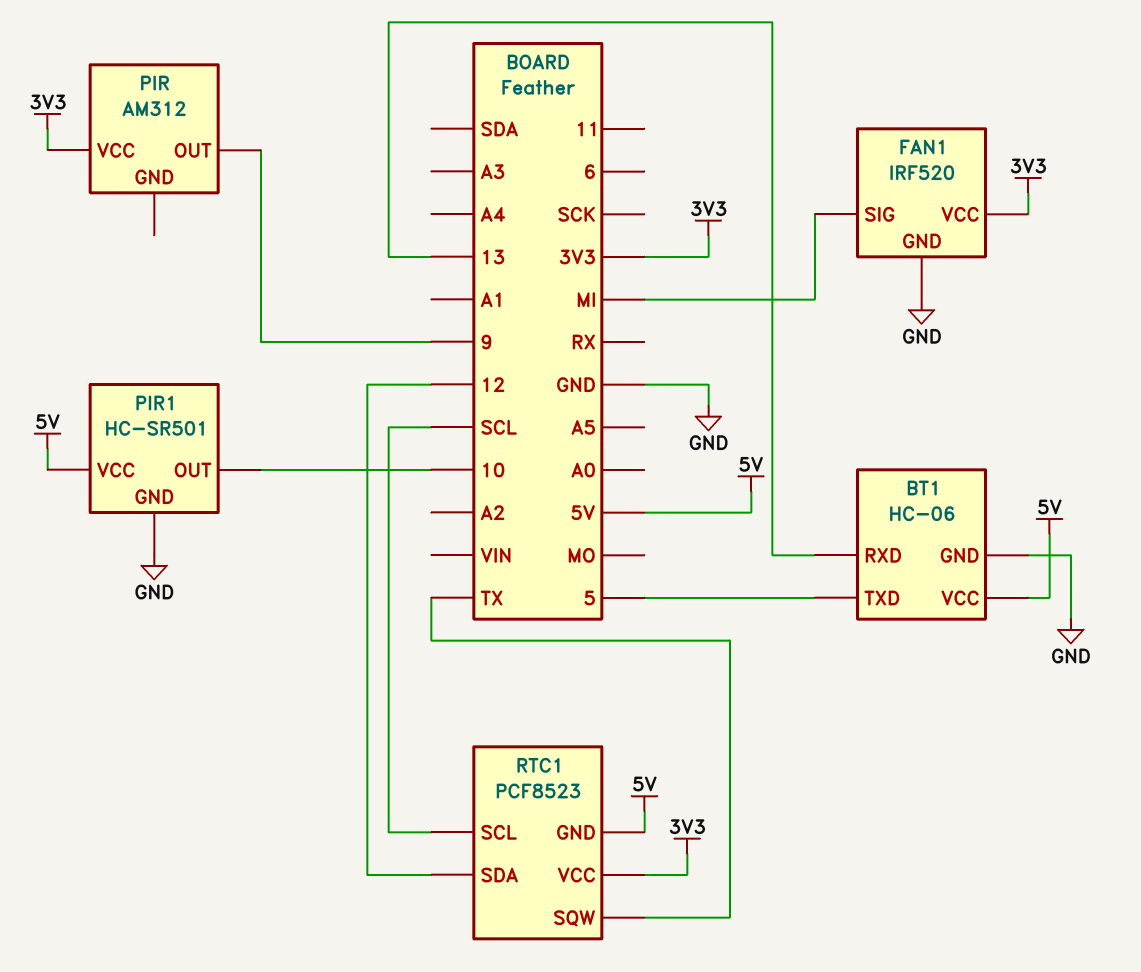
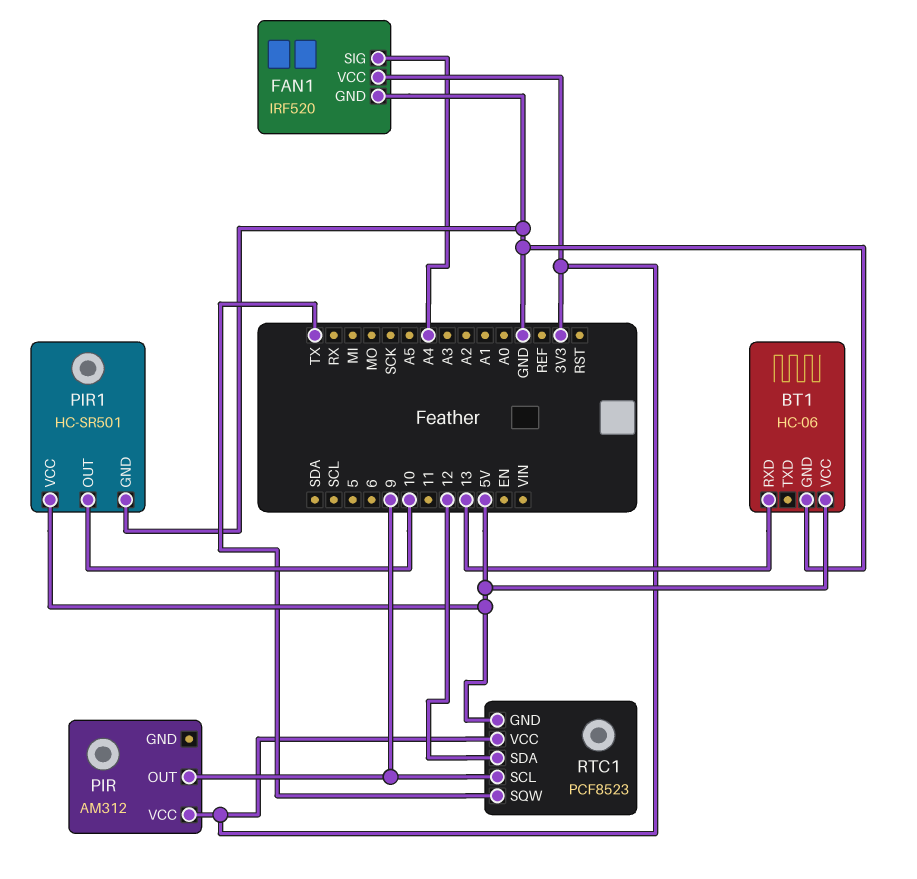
BT1 pin TXD: 5 -> none
FAN1 pin SIG: MI -> A4
RTC1 pin SCL: SCL -> 9

